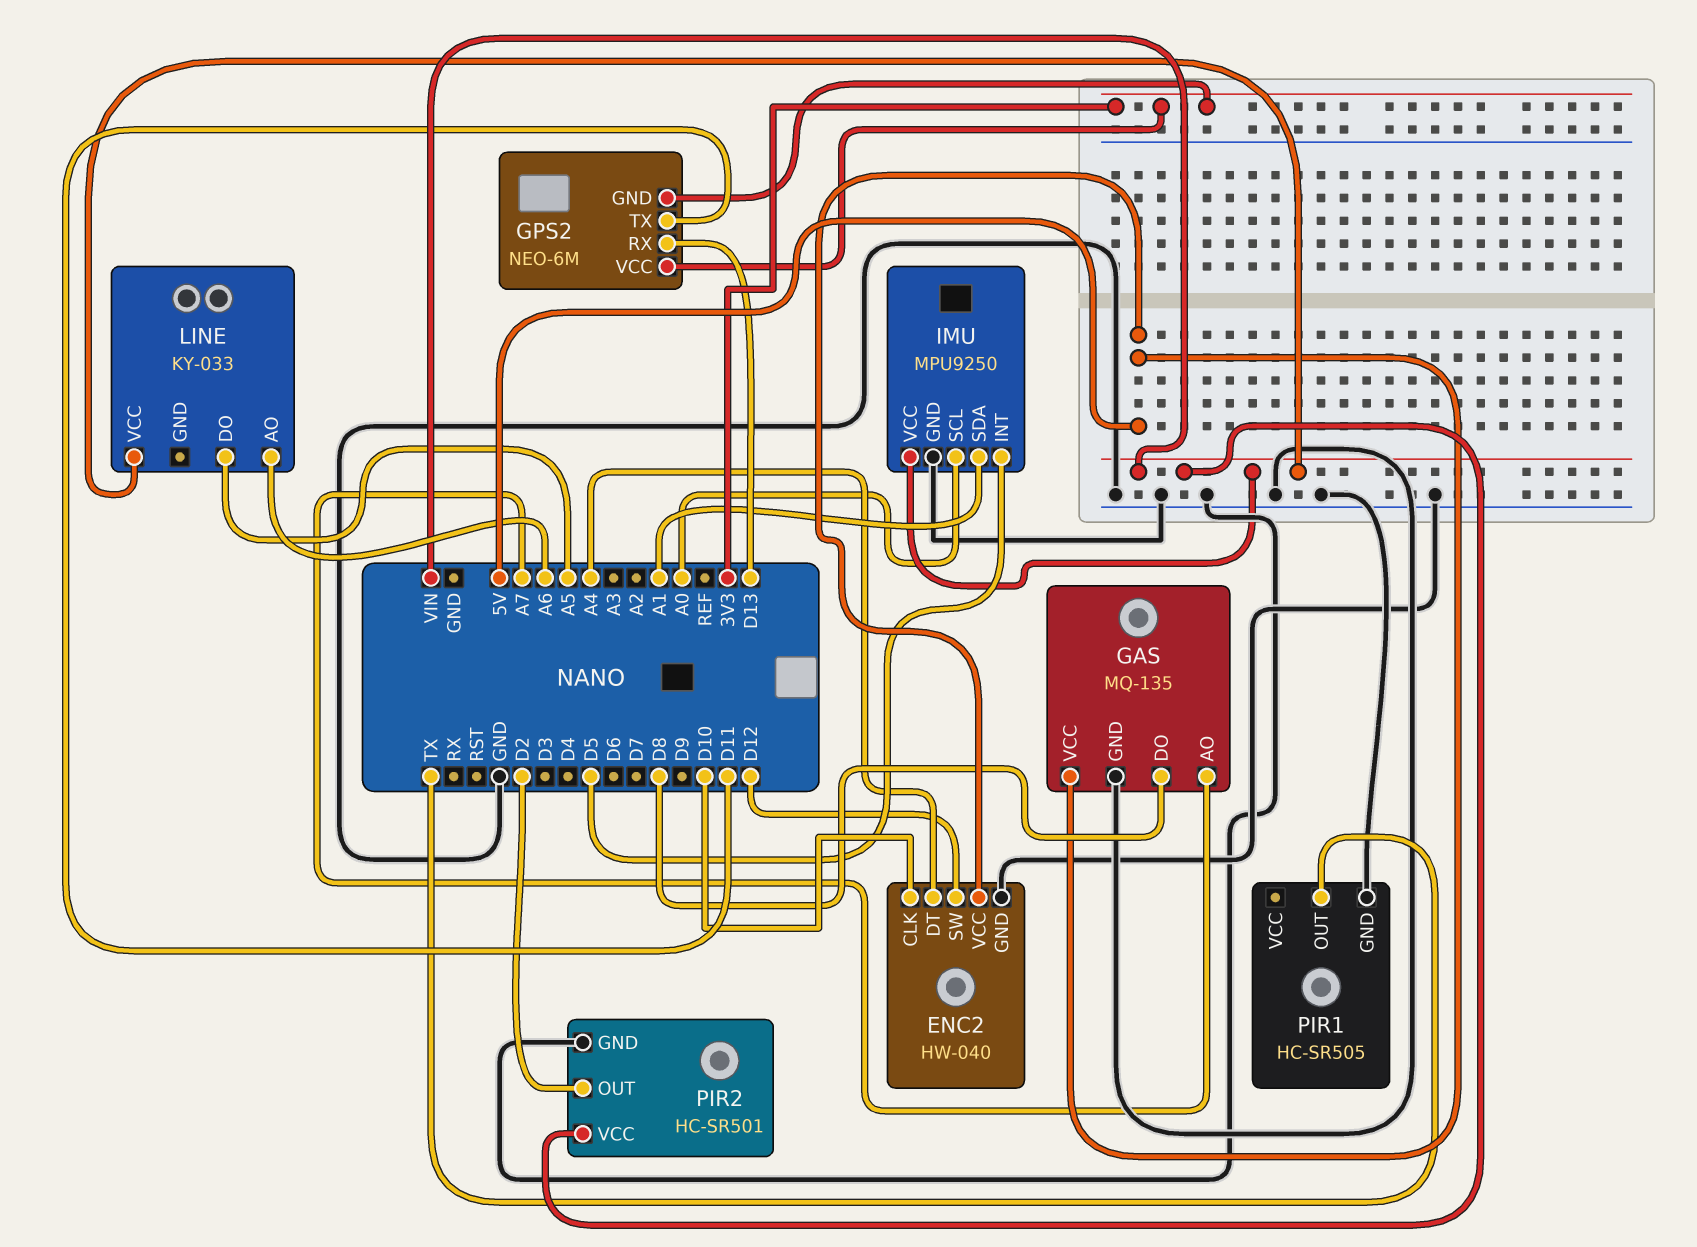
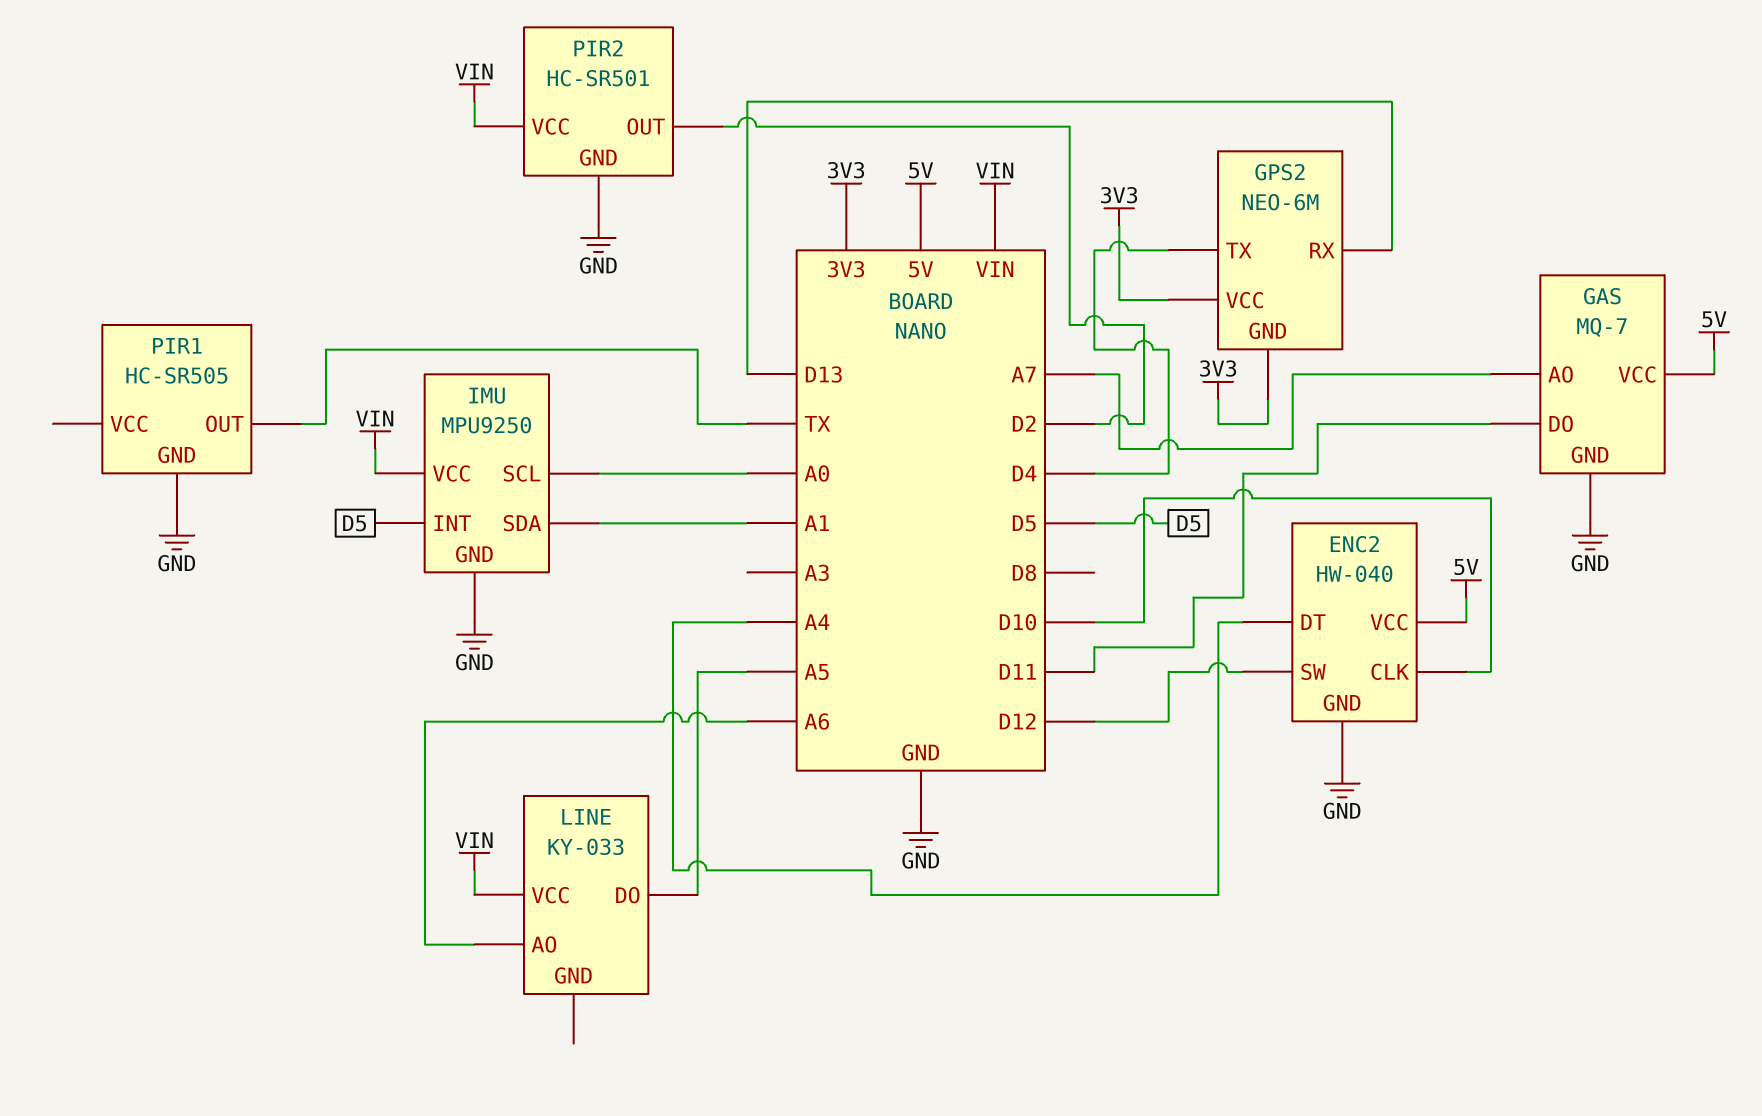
GAS: MQ-135 -> MQ-7
GAS pin DO: D8 -> D11
GPS2 pin TX: D11 -> D4

